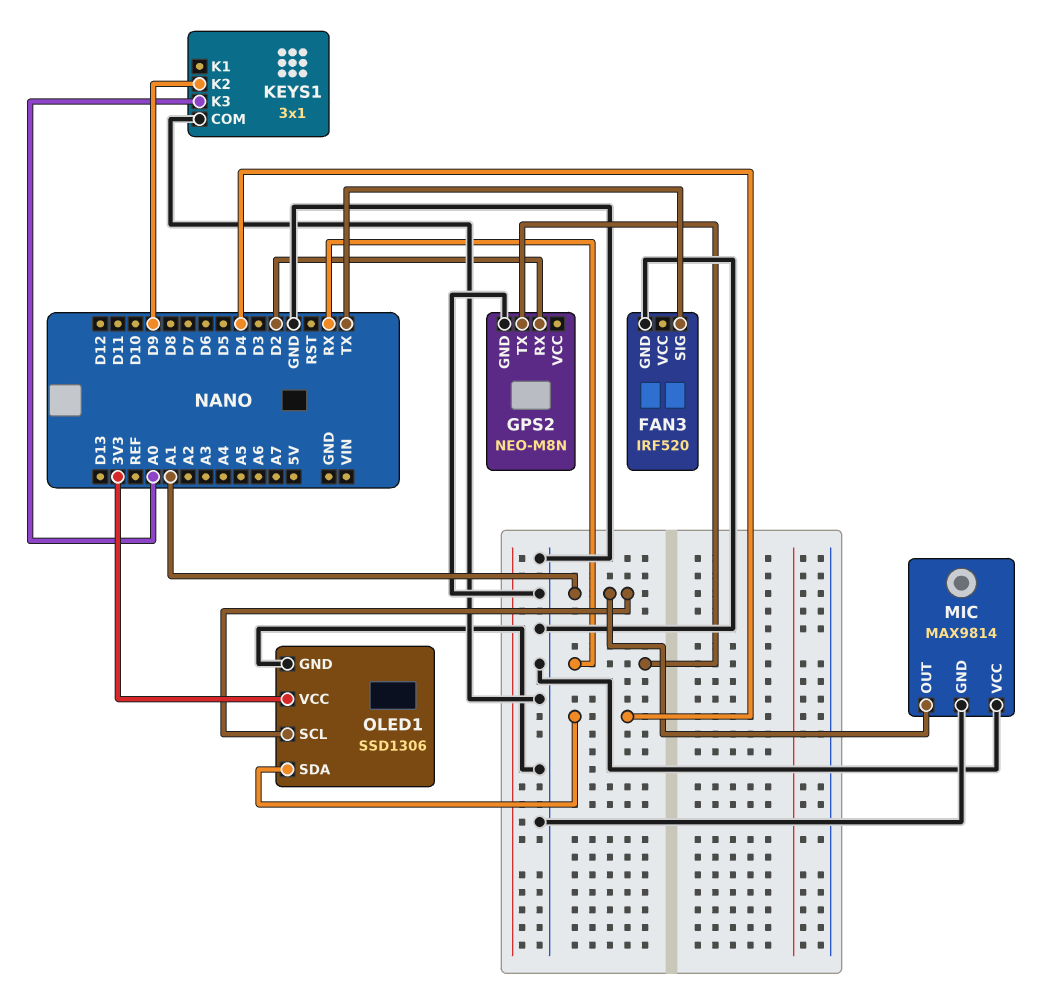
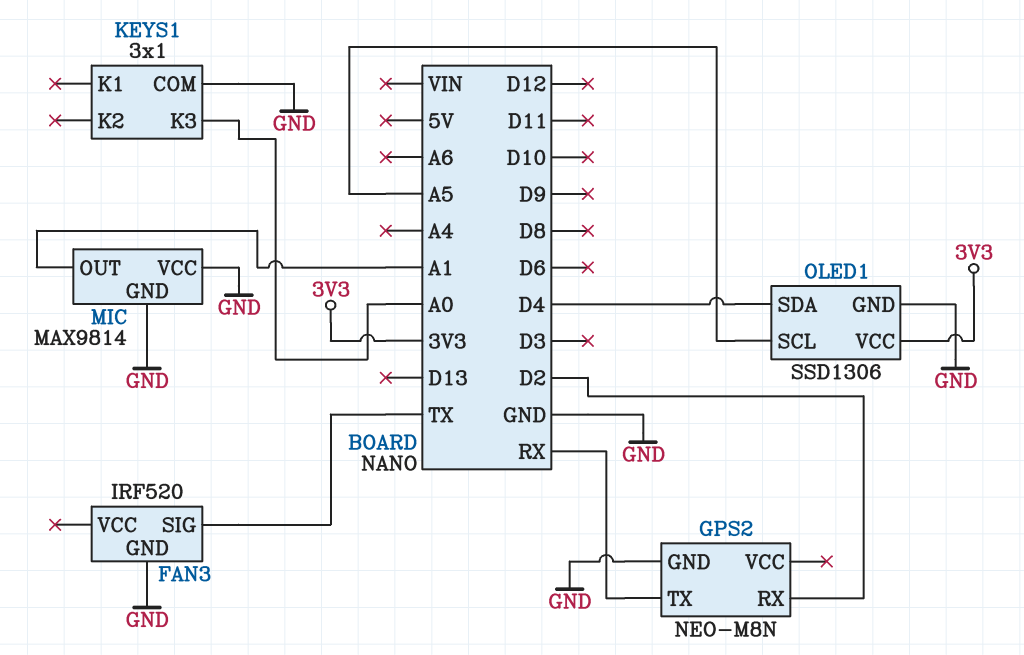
KEYS1 pin K2: D9 -> none
OLED1 pin SCL: A1 -> A5

